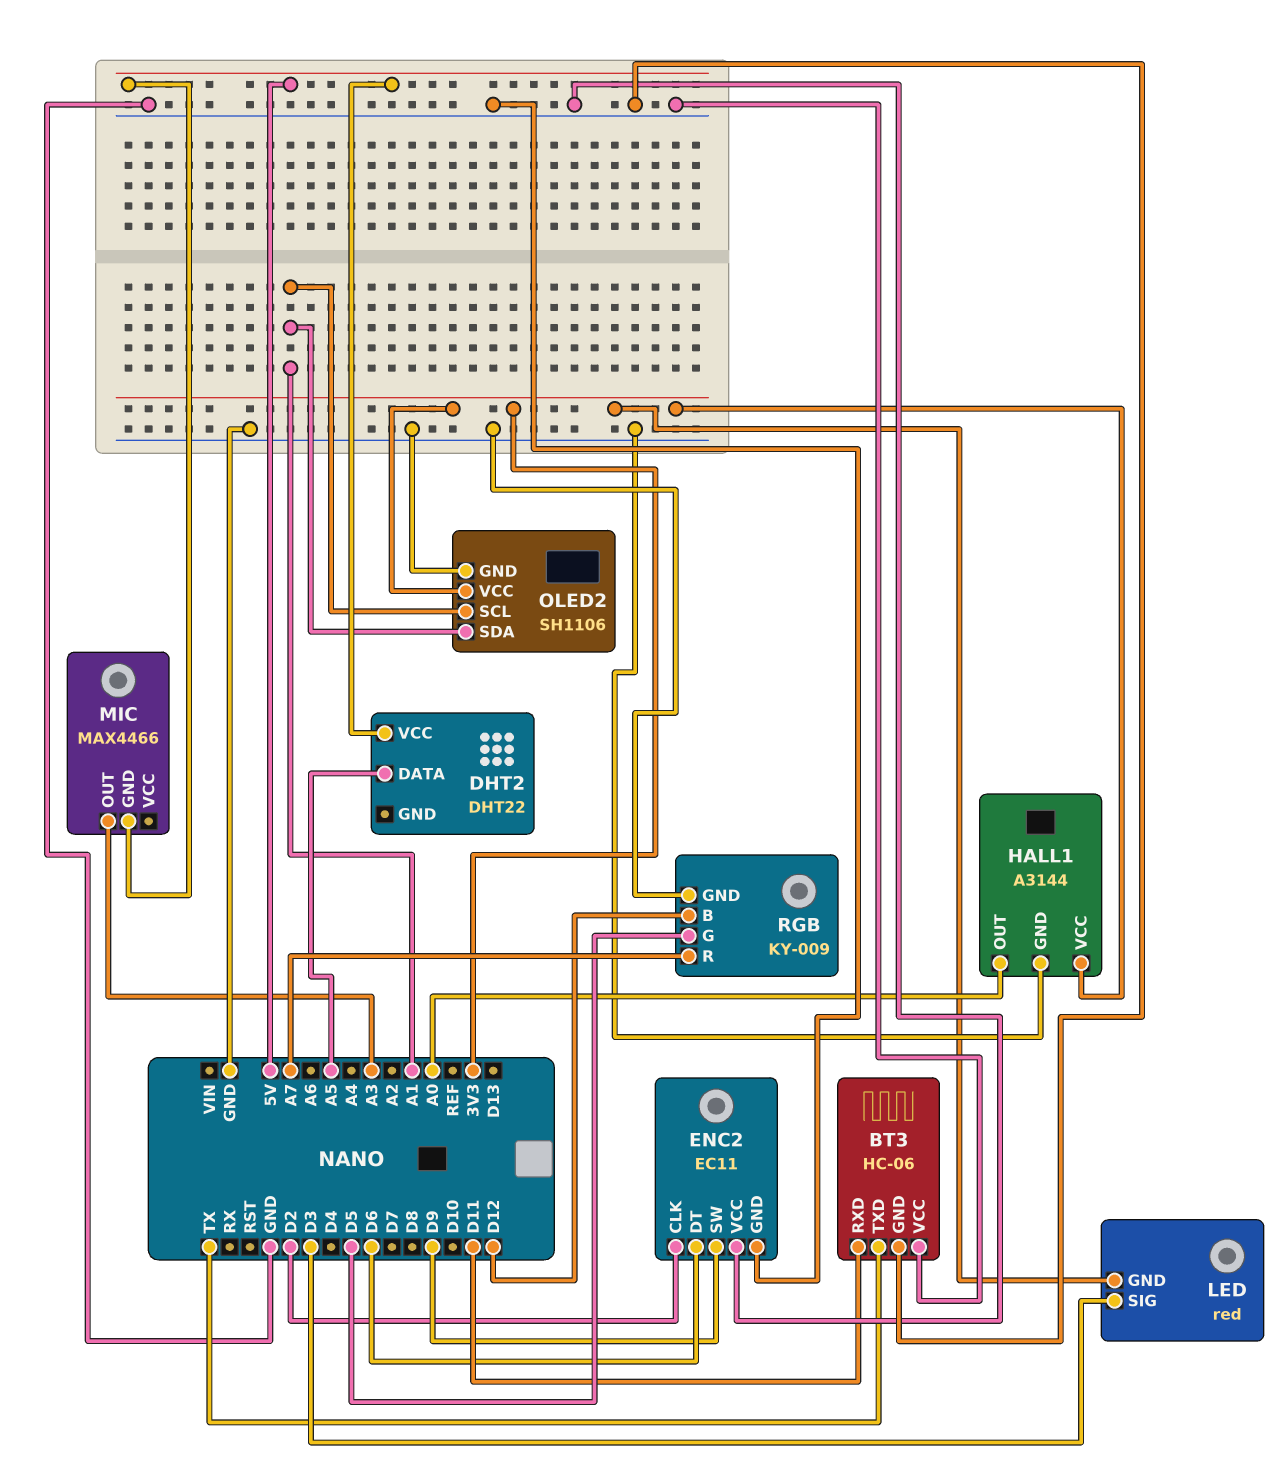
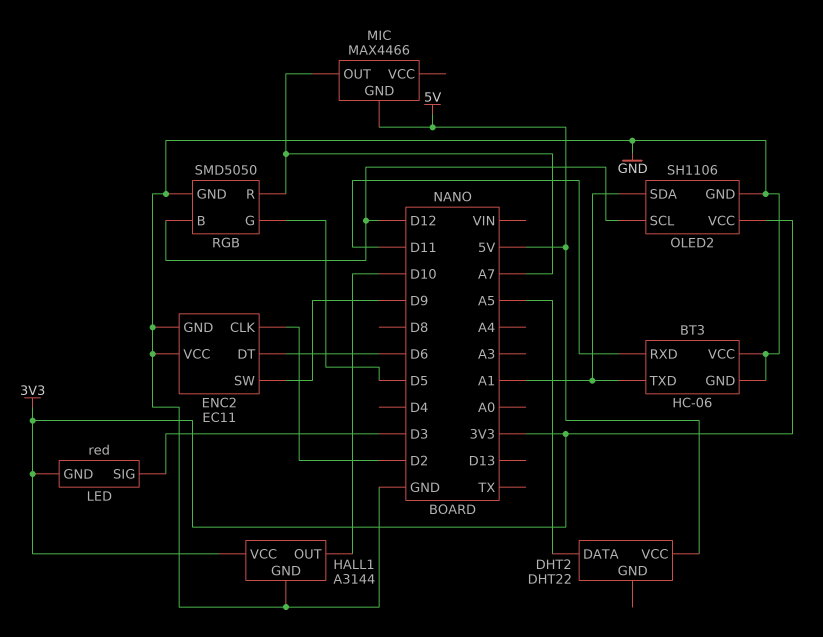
BT3 pin TXD: TX -> A1
HALL1 pin OUT: A0 -> D10
MIC pin OUT: A3 -> A7
OLED2 pin SCL: A1 -> D12
RGB: KY-009 -> SMD5050

